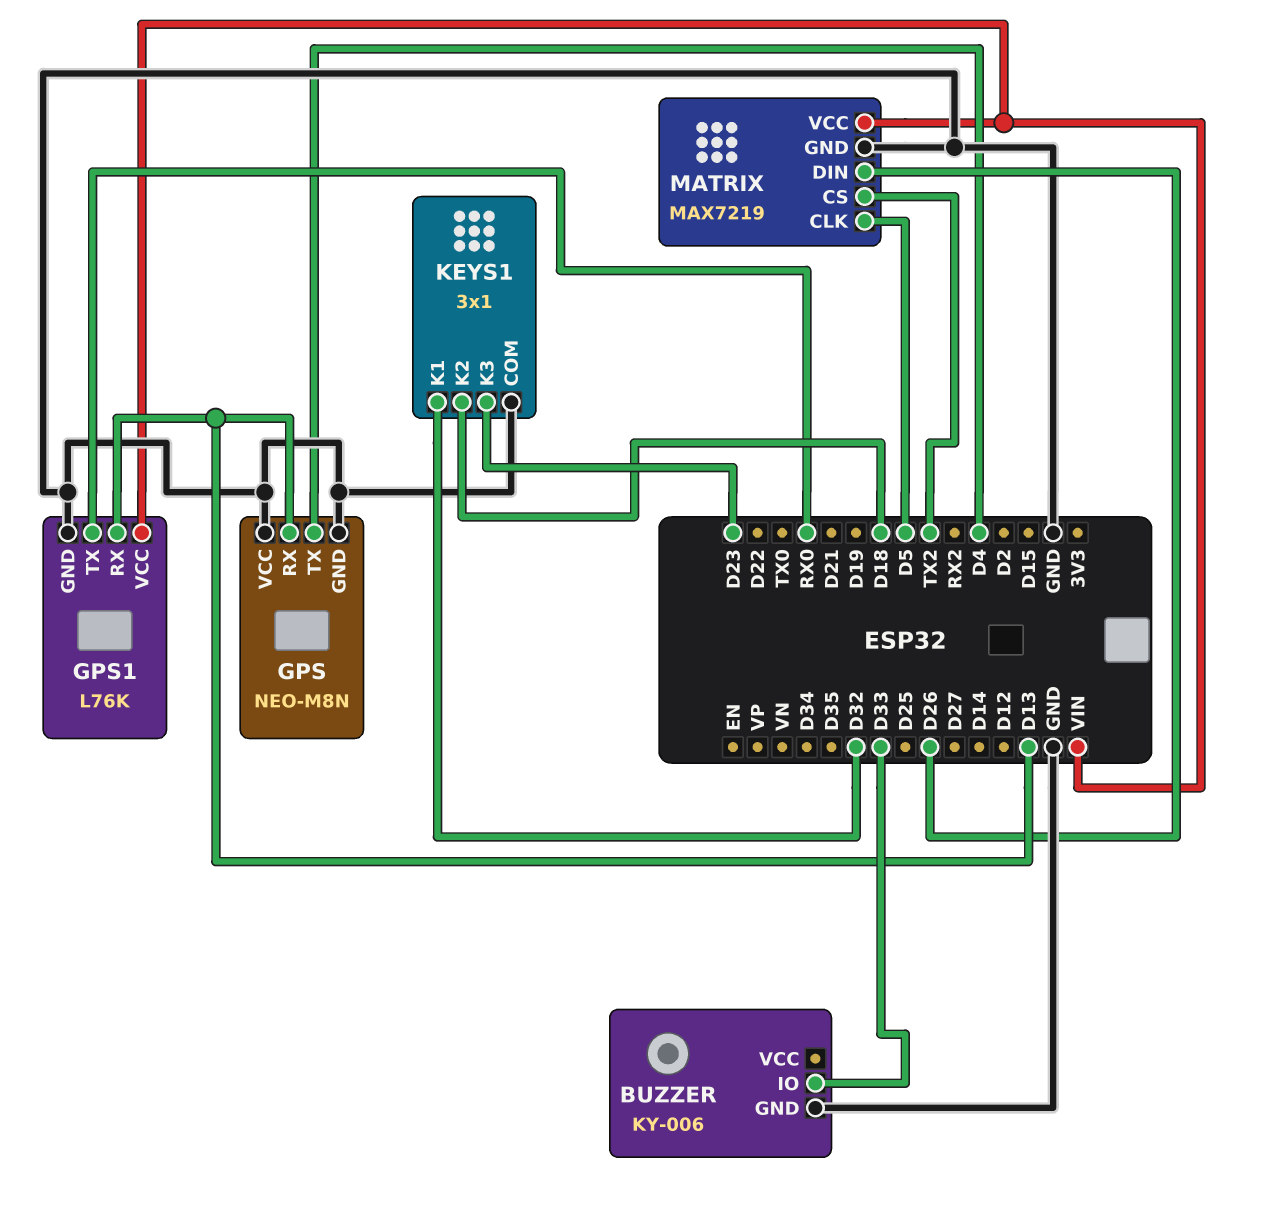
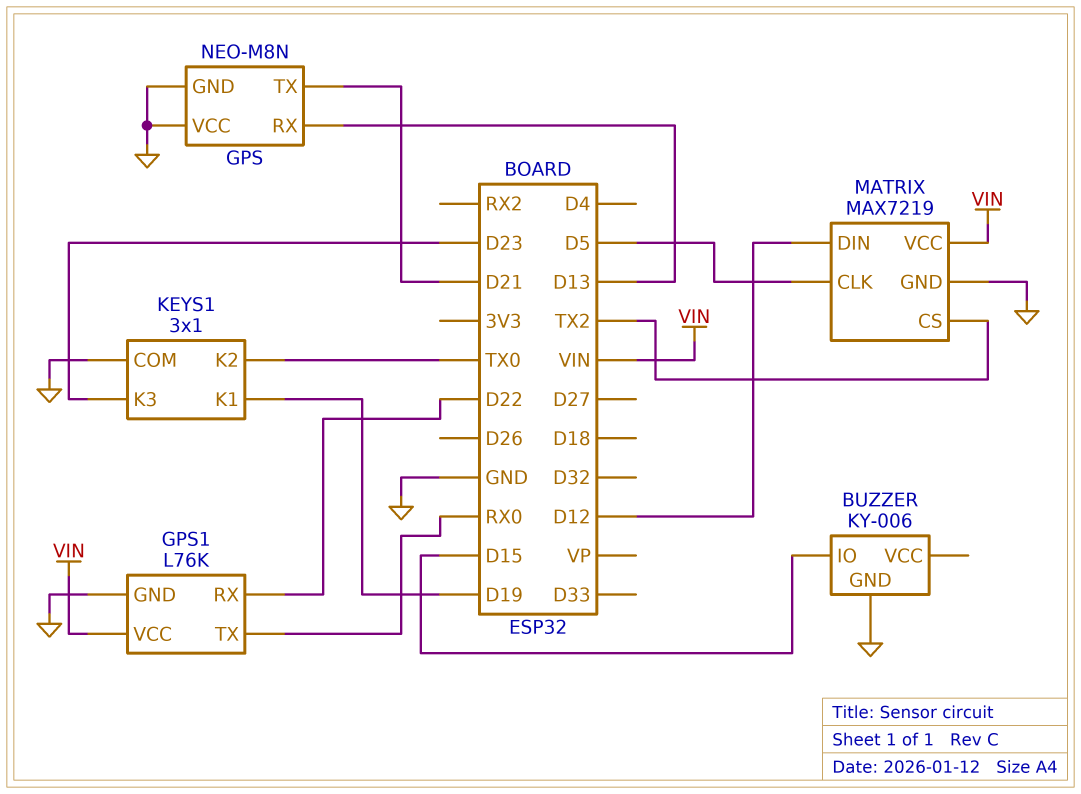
BUZZER pin IO: D33 -> D15
GPS pin TX: D4 -> D21
GPS1 pin RX: D13 -> D22
KEYS1 pin K1: D32 -> D19
KEYS1 pin K2: D18 -> TX0
MATRIX pin DIN: D26 -> D12

